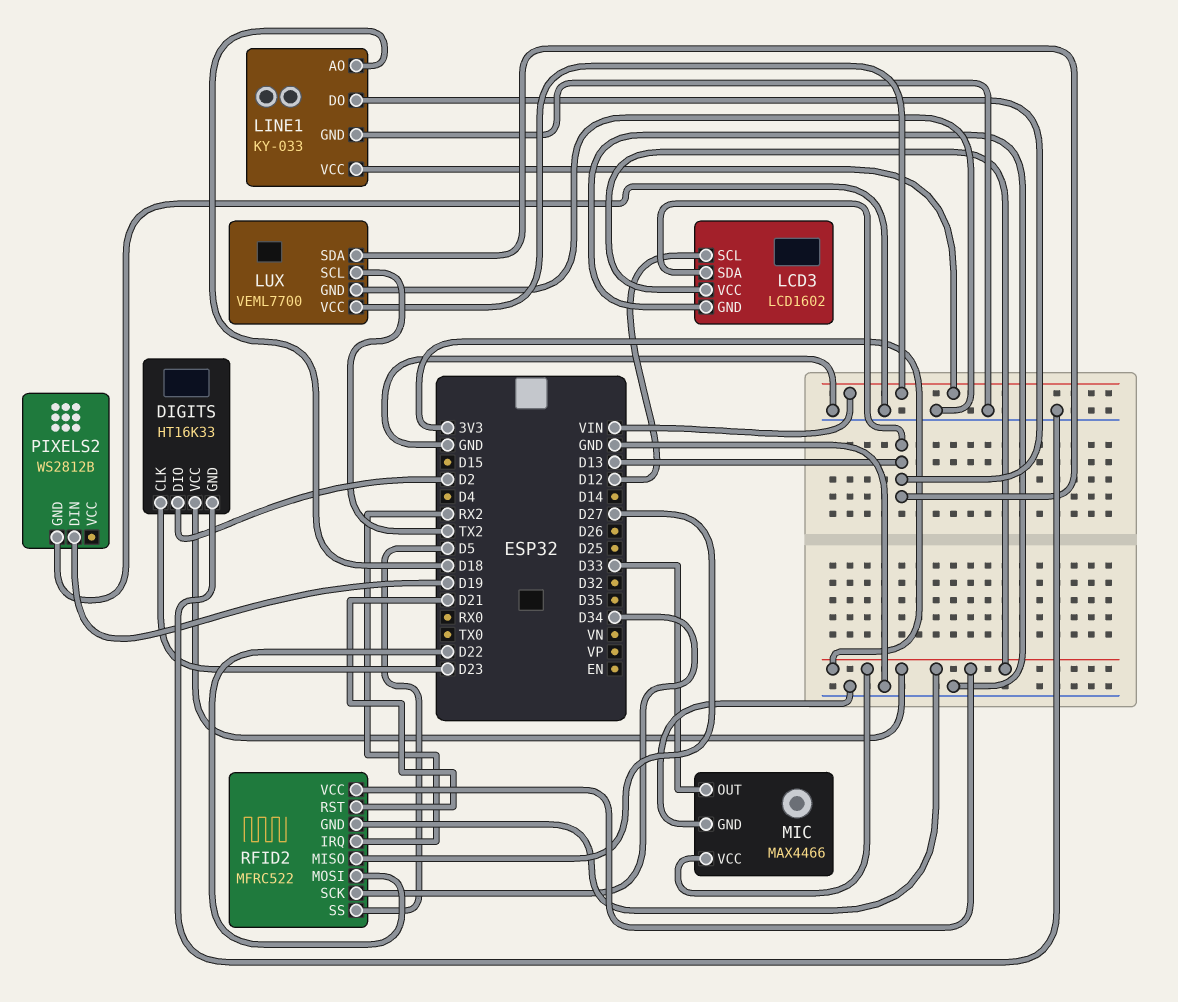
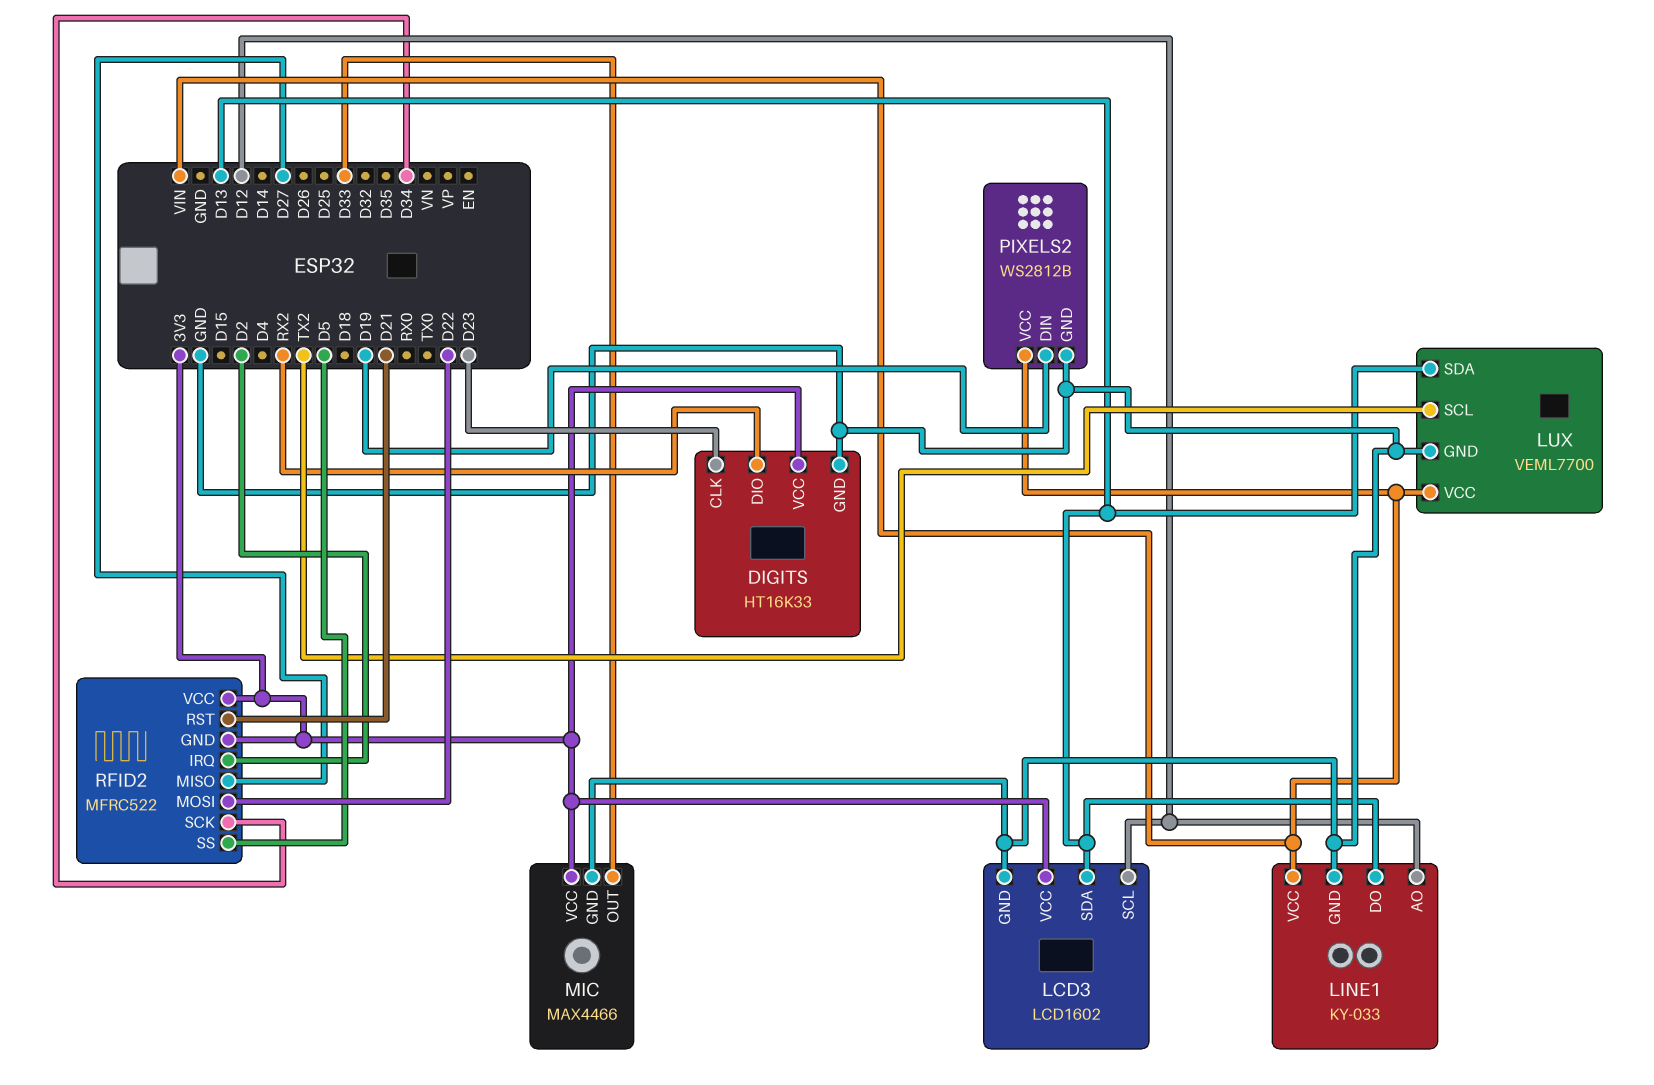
DIGITS pin DIO: D2 -> RX2
LINE1 pin AO: D18 -> D12
PIXELS2 pin VCC: none -> VIN
RFID2 pin IRQ: RX2 -> D2

